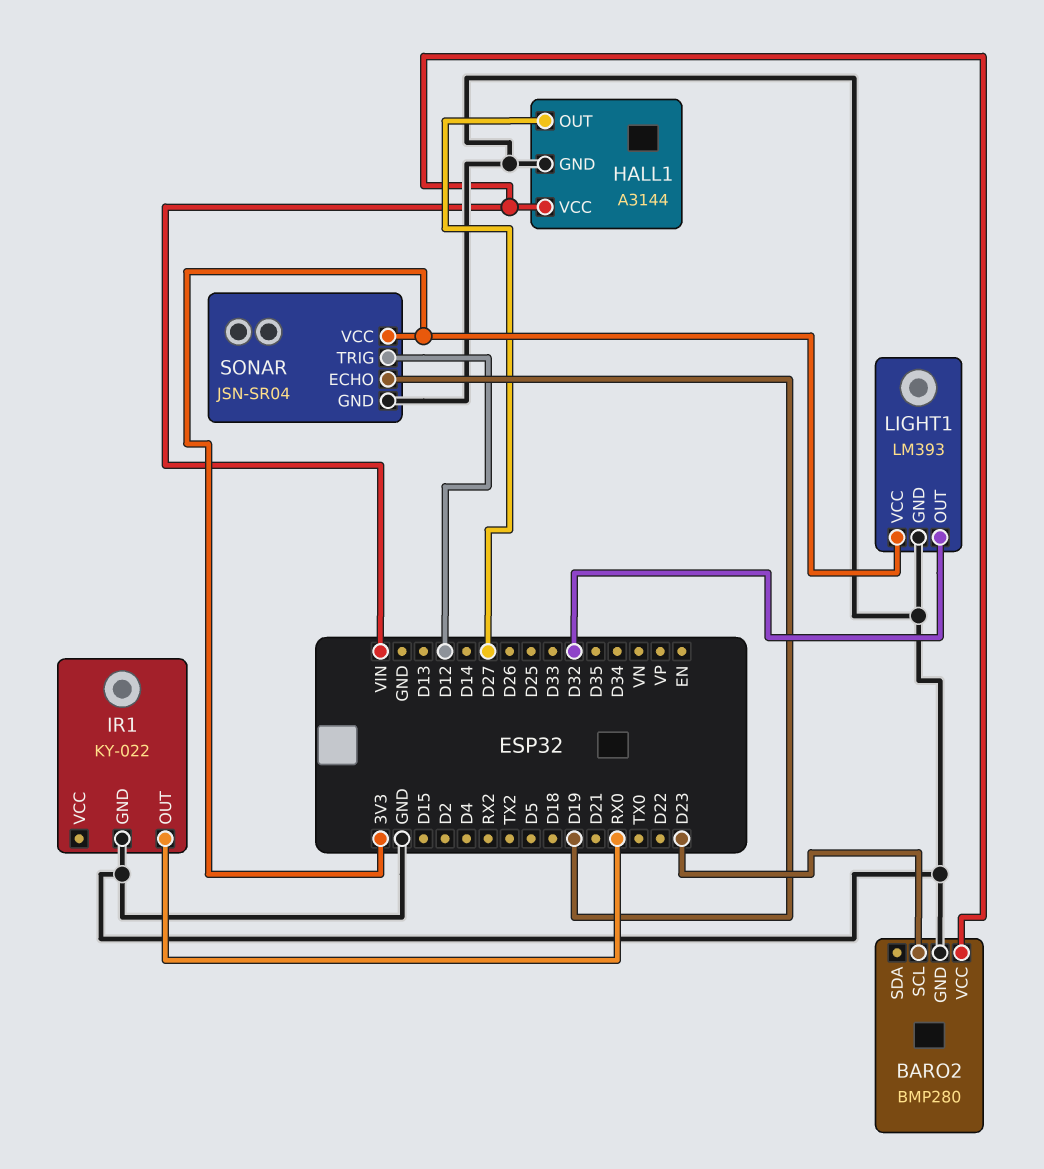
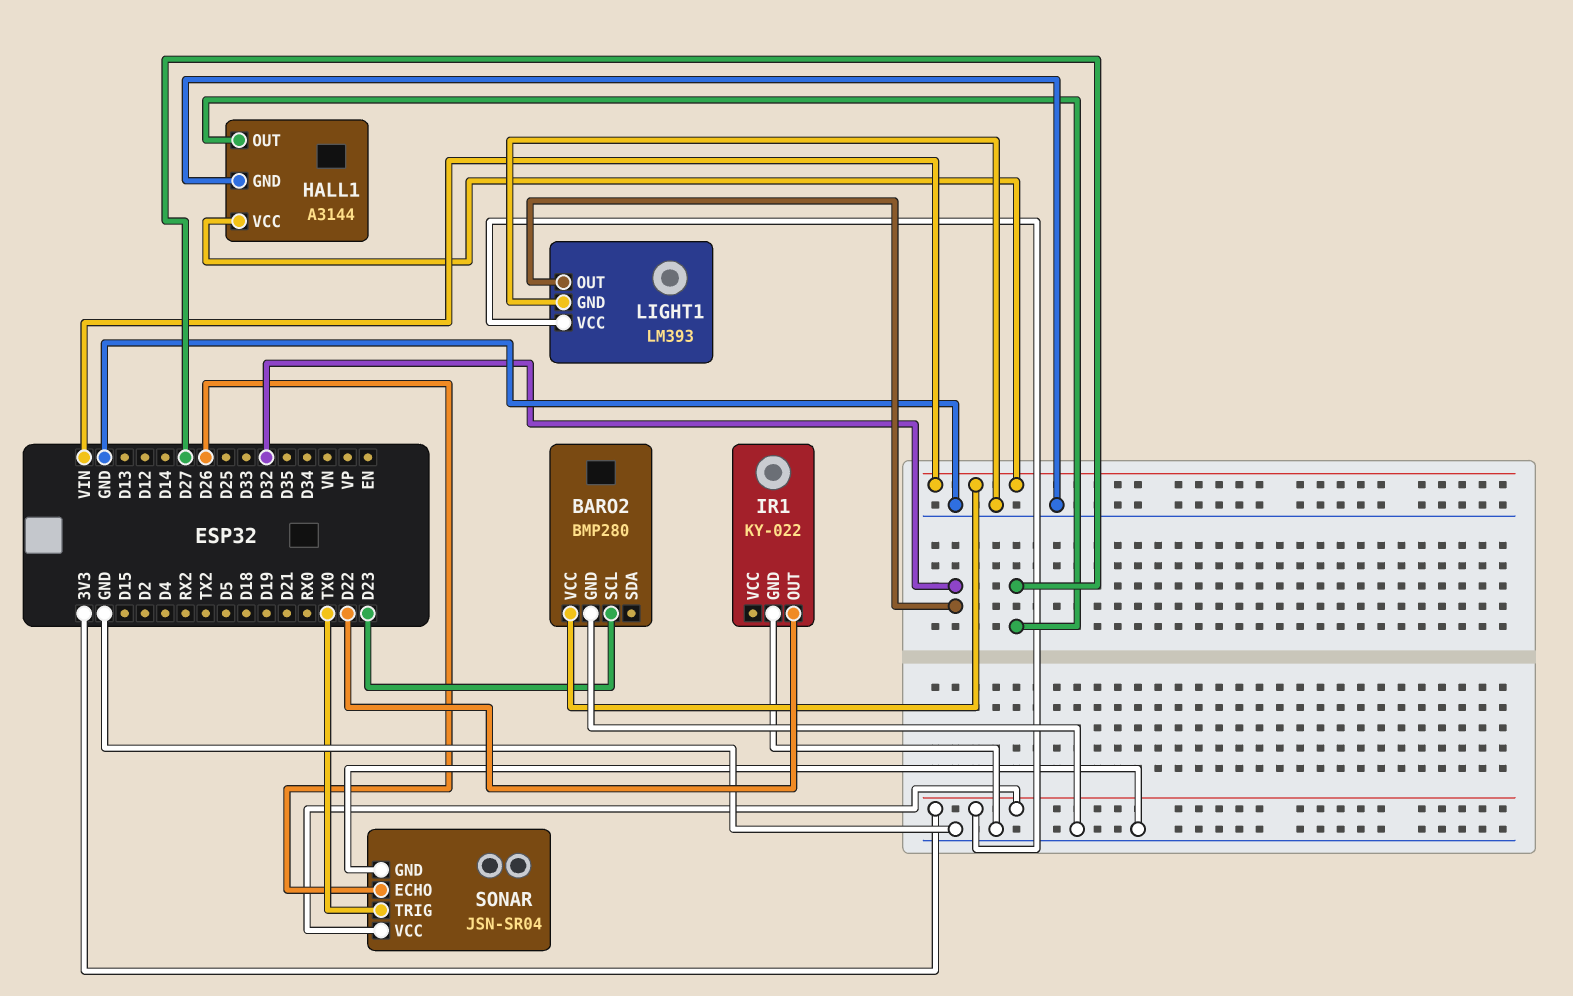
IR1 pin OUT: RX0 -> D22
SONAR pin ECHO: D19 -> D26
SONAR pin TRIG: D12 -> TX0

